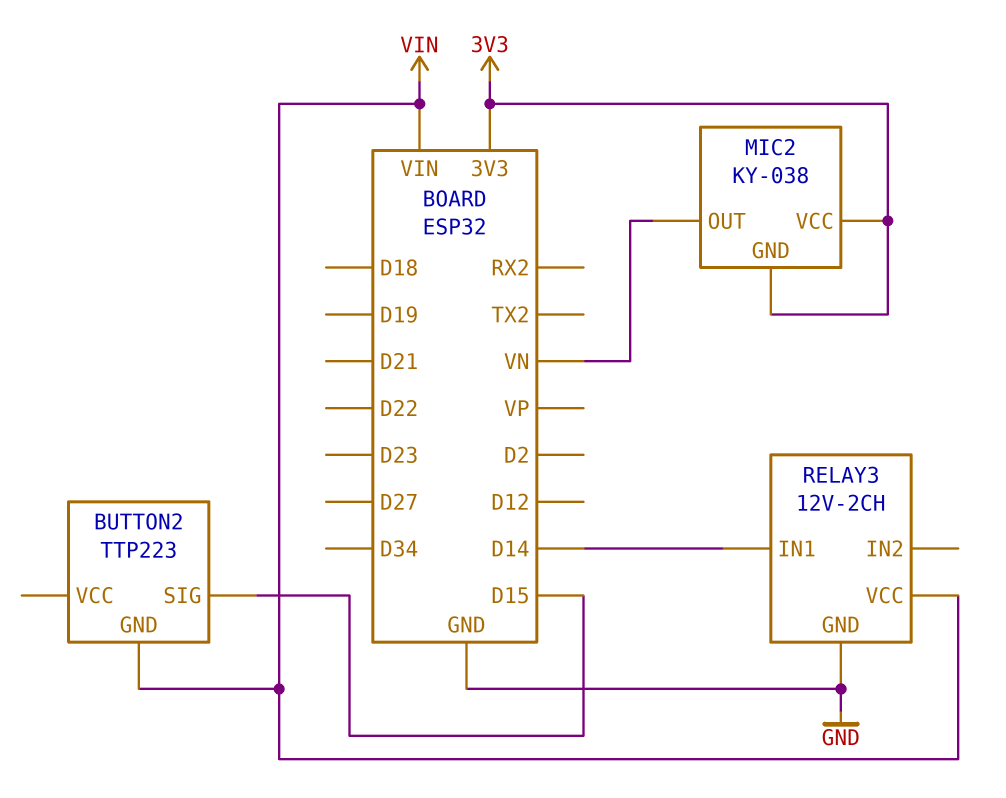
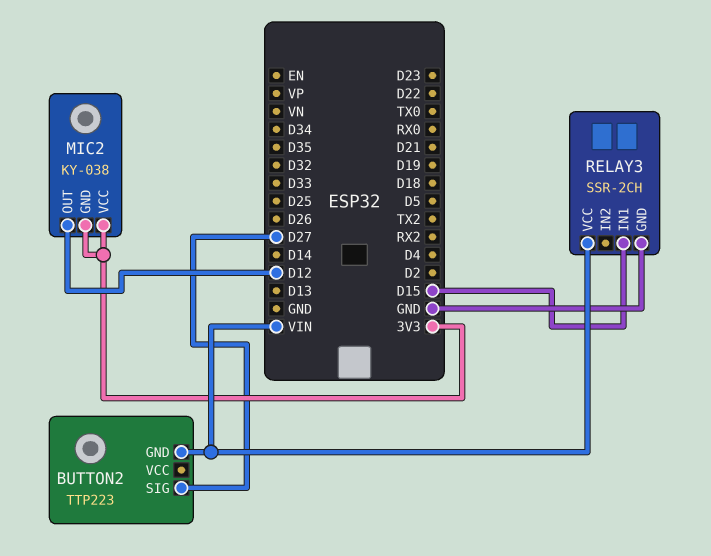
BUTTON2 pin SIG: D15 -> D27
MIC2 pin OUT: VN -> D12
RELAY3: 12V-2CH -> SSR-2CH
RELAY3 pin IN1: D14 -> D15

